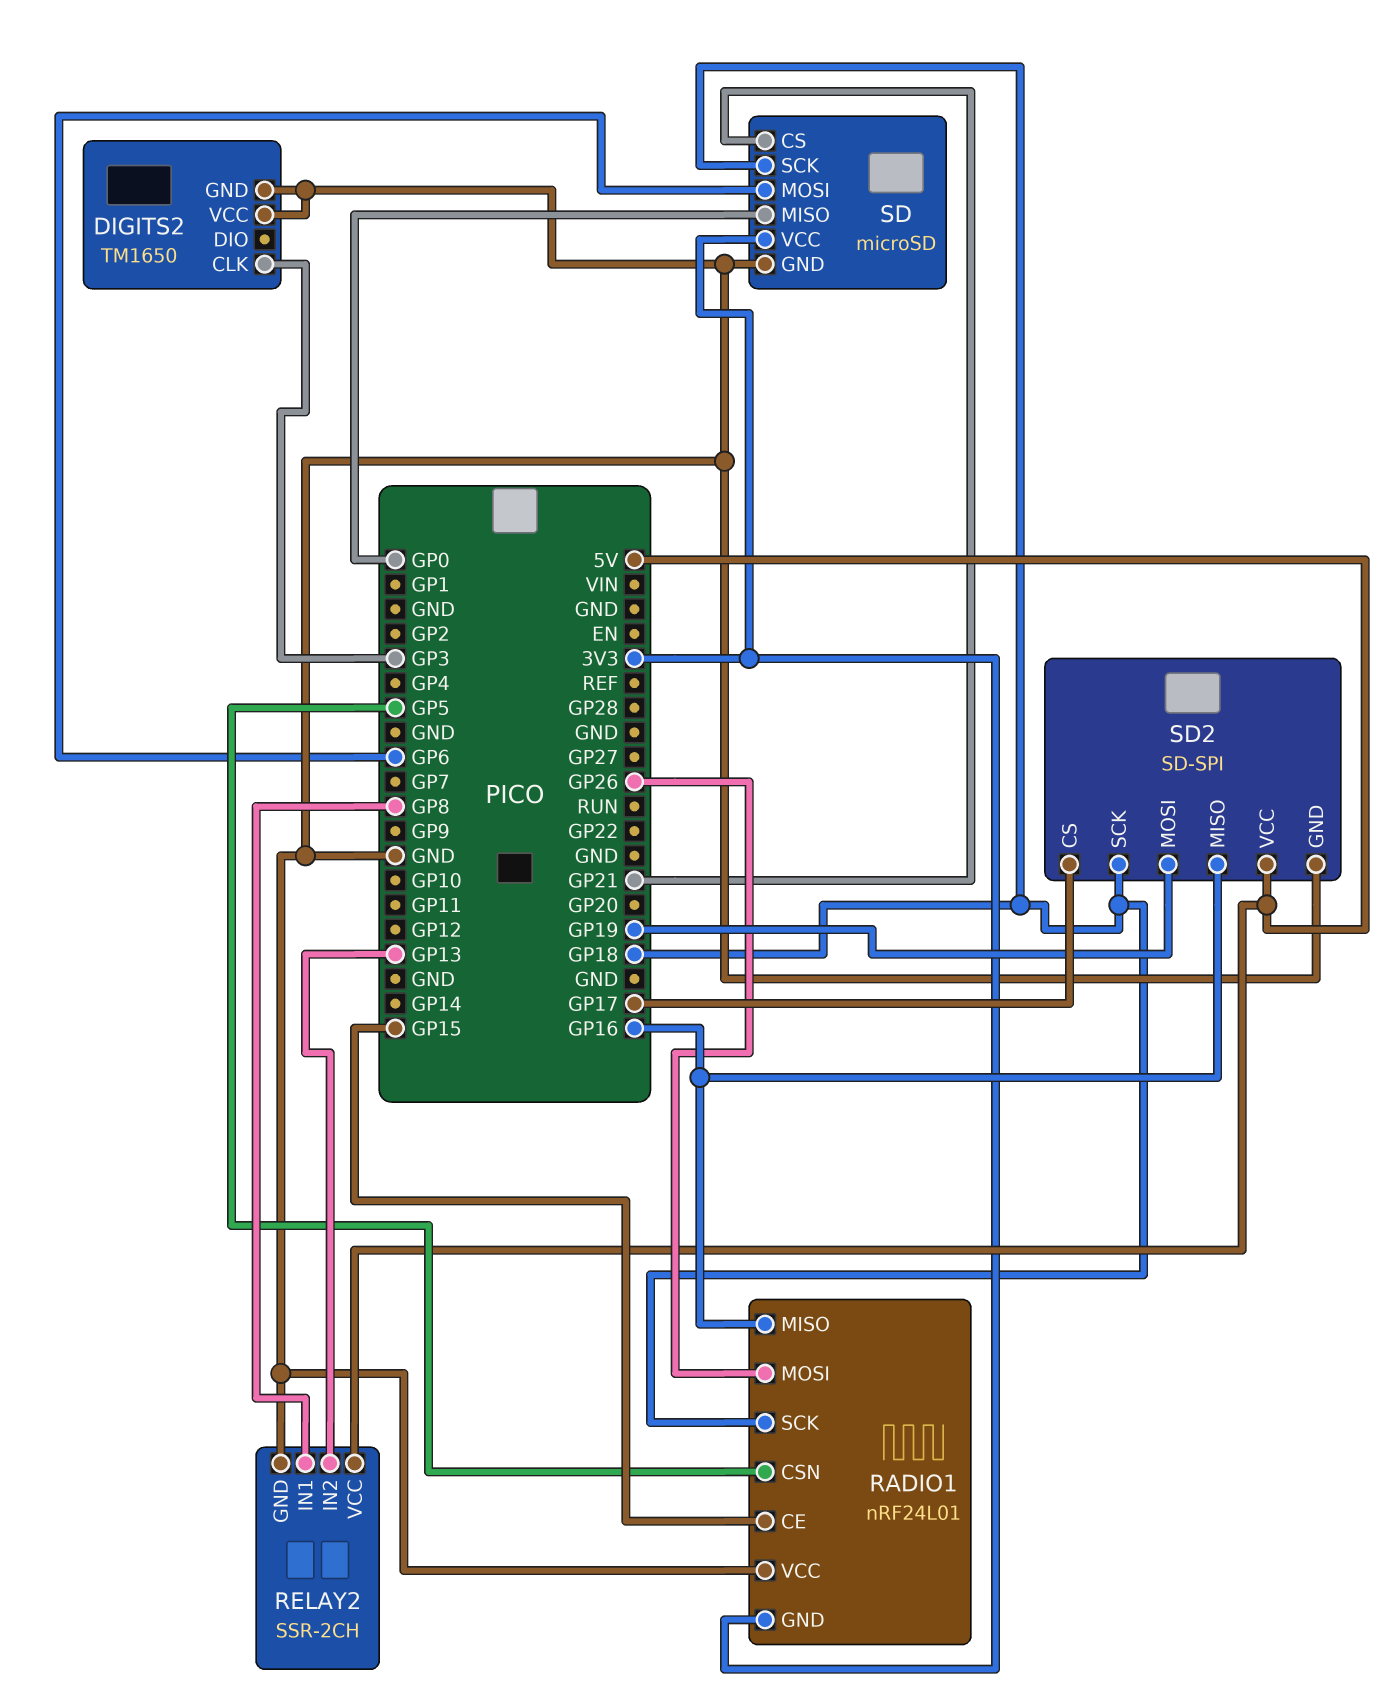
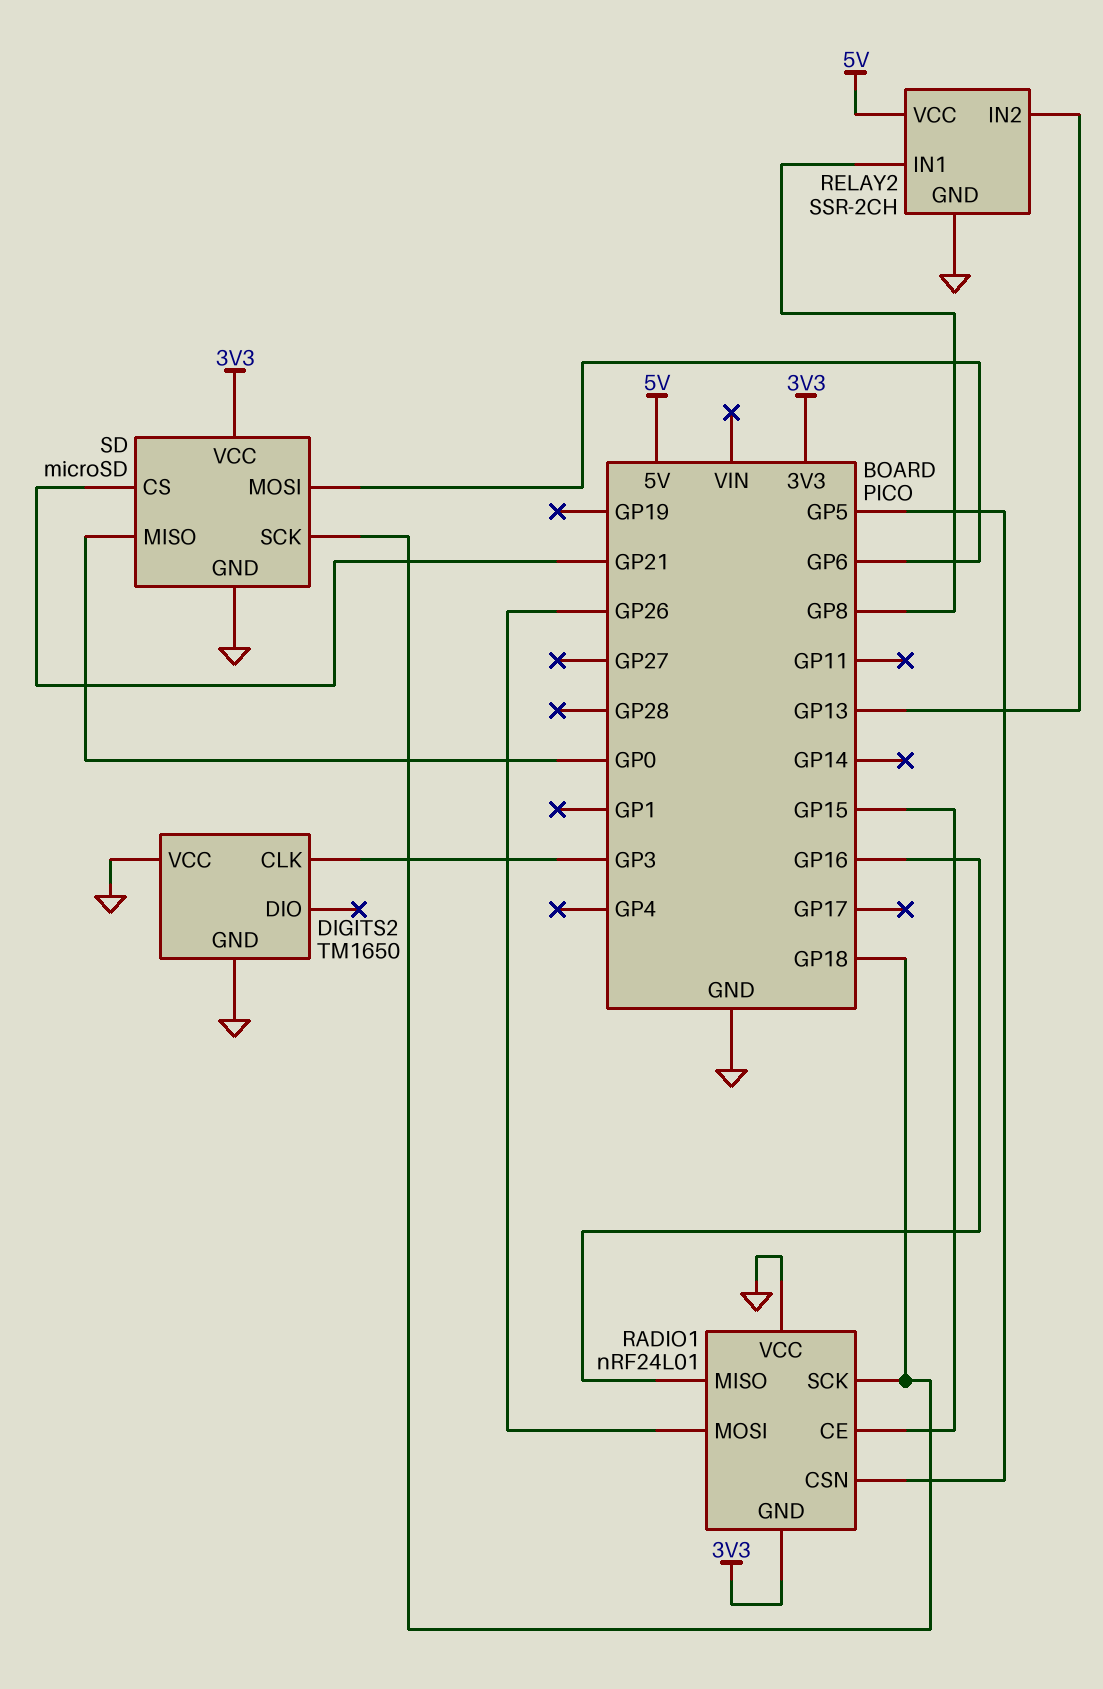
SD2: SD-SPI -> none
SD2 pin CS: GP17 -> none
SD2 pin GND: GND -> none
SD2 pin MISO: GP16 -> none
SD2 pin MOSI: GP19 -> none
SD2 pin SCK: GP18 -> none
SD2 pin VCC: 5V -> none

